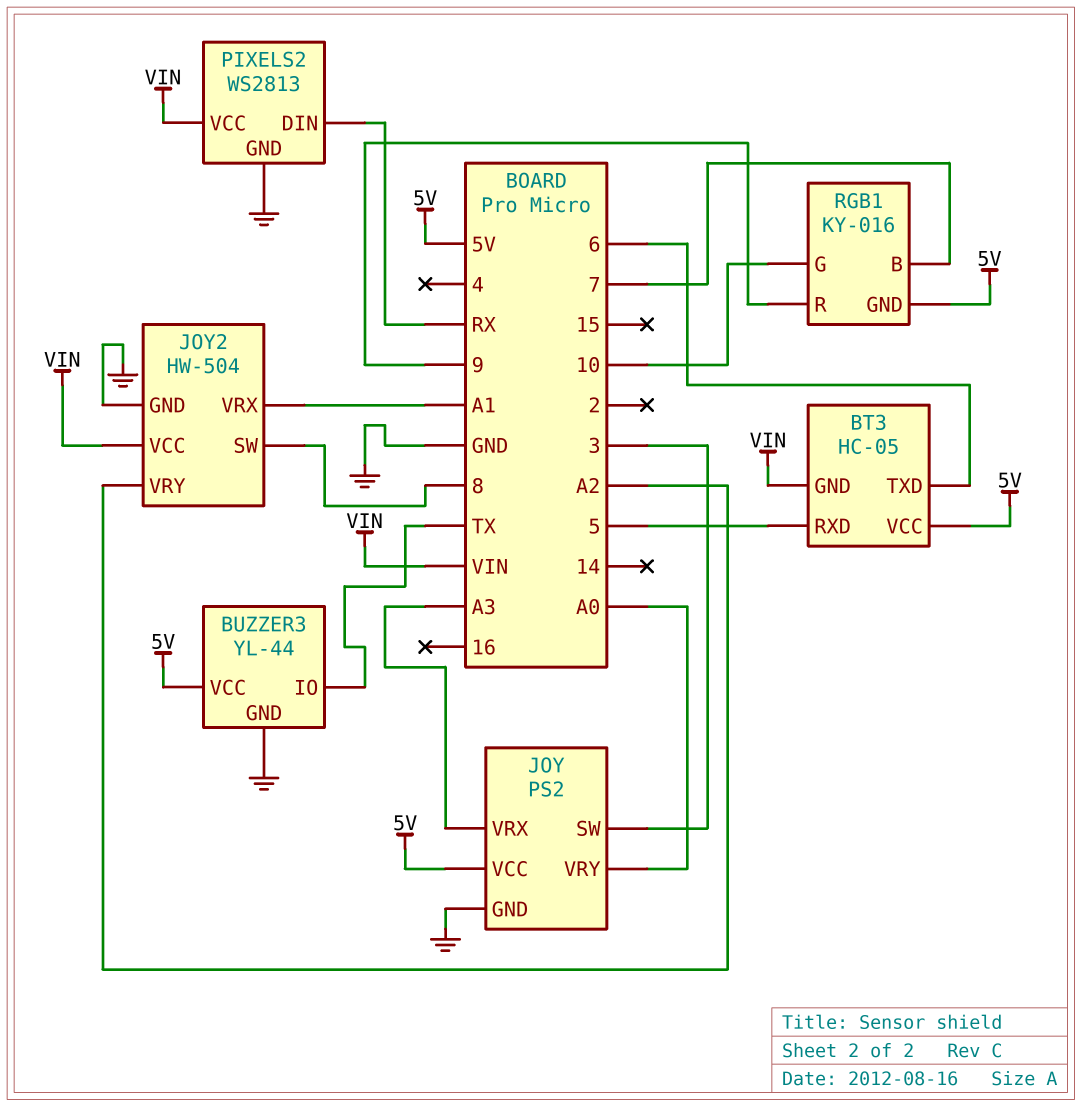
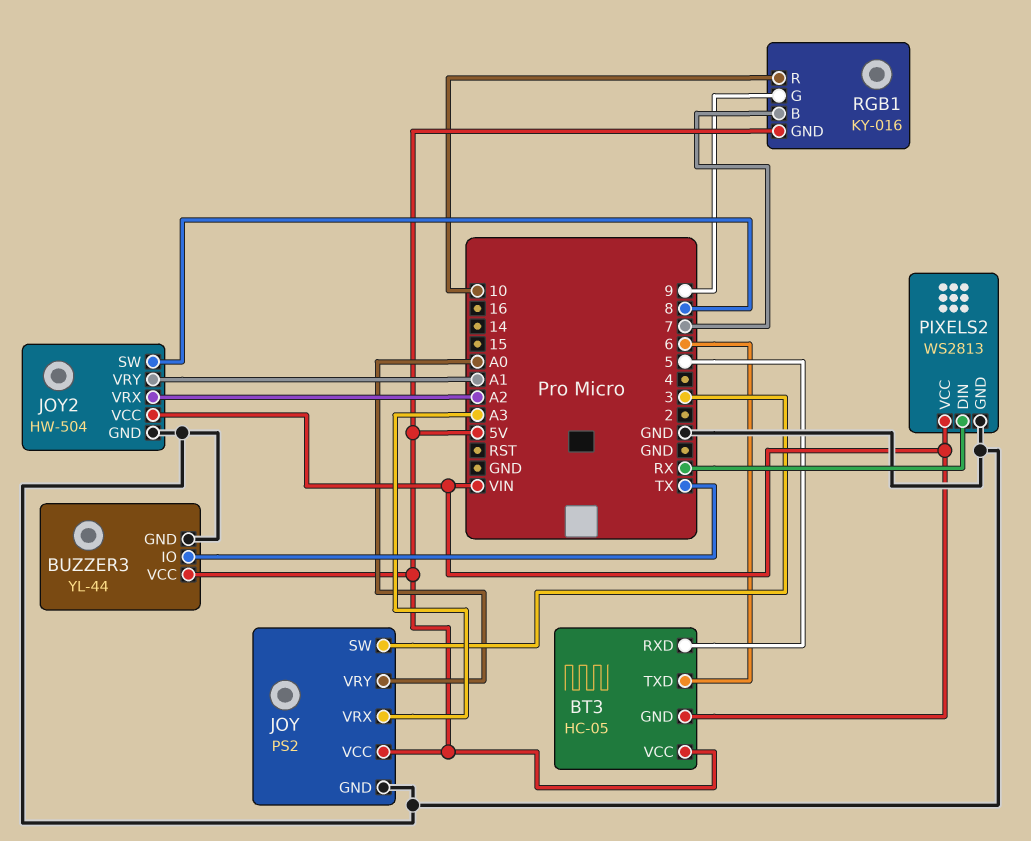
JOY2 pin VRX: A1 -> A2
JOY2 pin VRY: A2 -> A1
RGB1 pin G: 10 -> 9
RGB1 pin R: 9 -> 10

